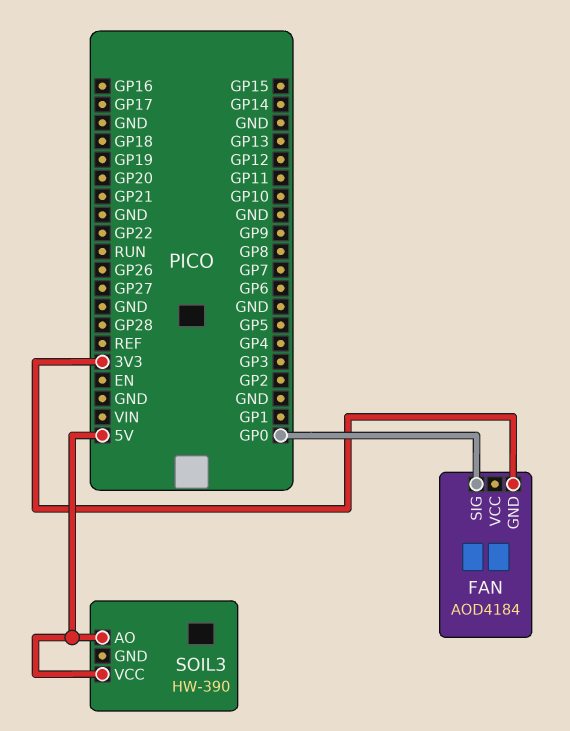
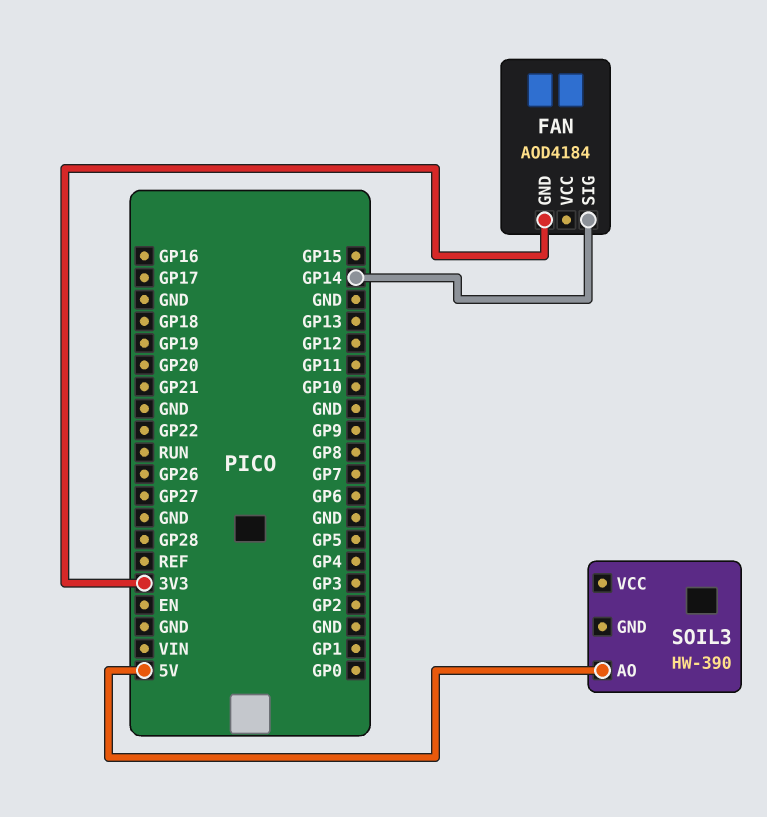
FAN pin SIG: GP0 -> GP14
SOIL3 pin VCC: 5V -> none

